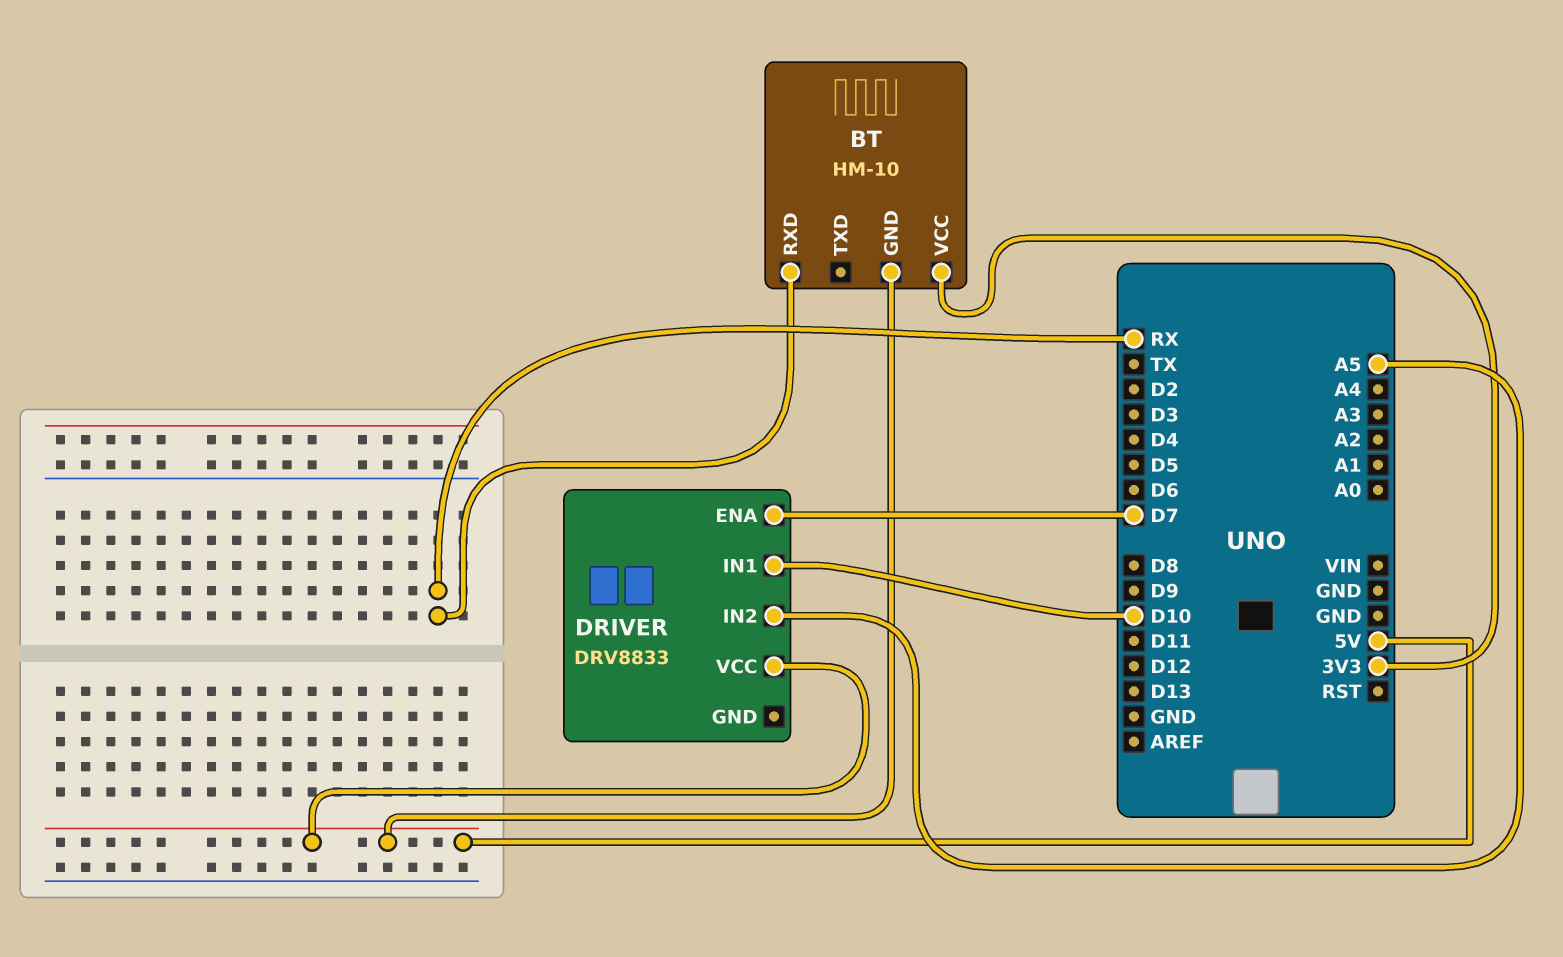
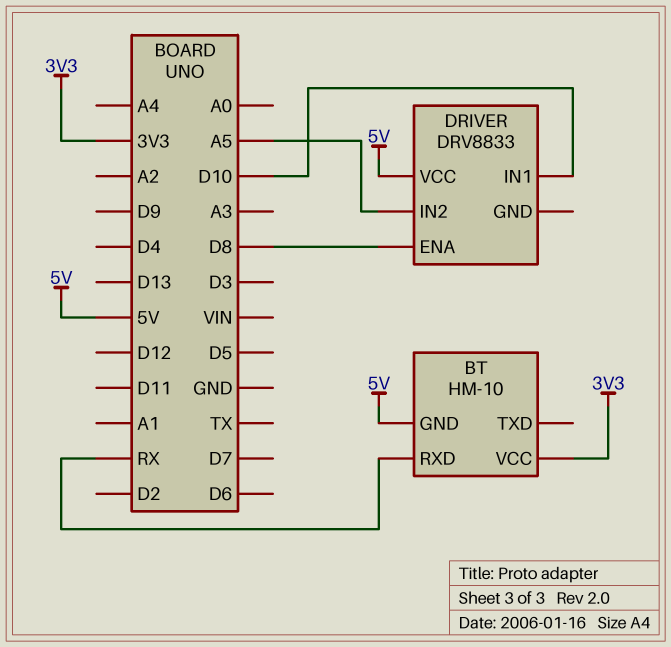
DRIVER pin ENA: D7 -> D8

